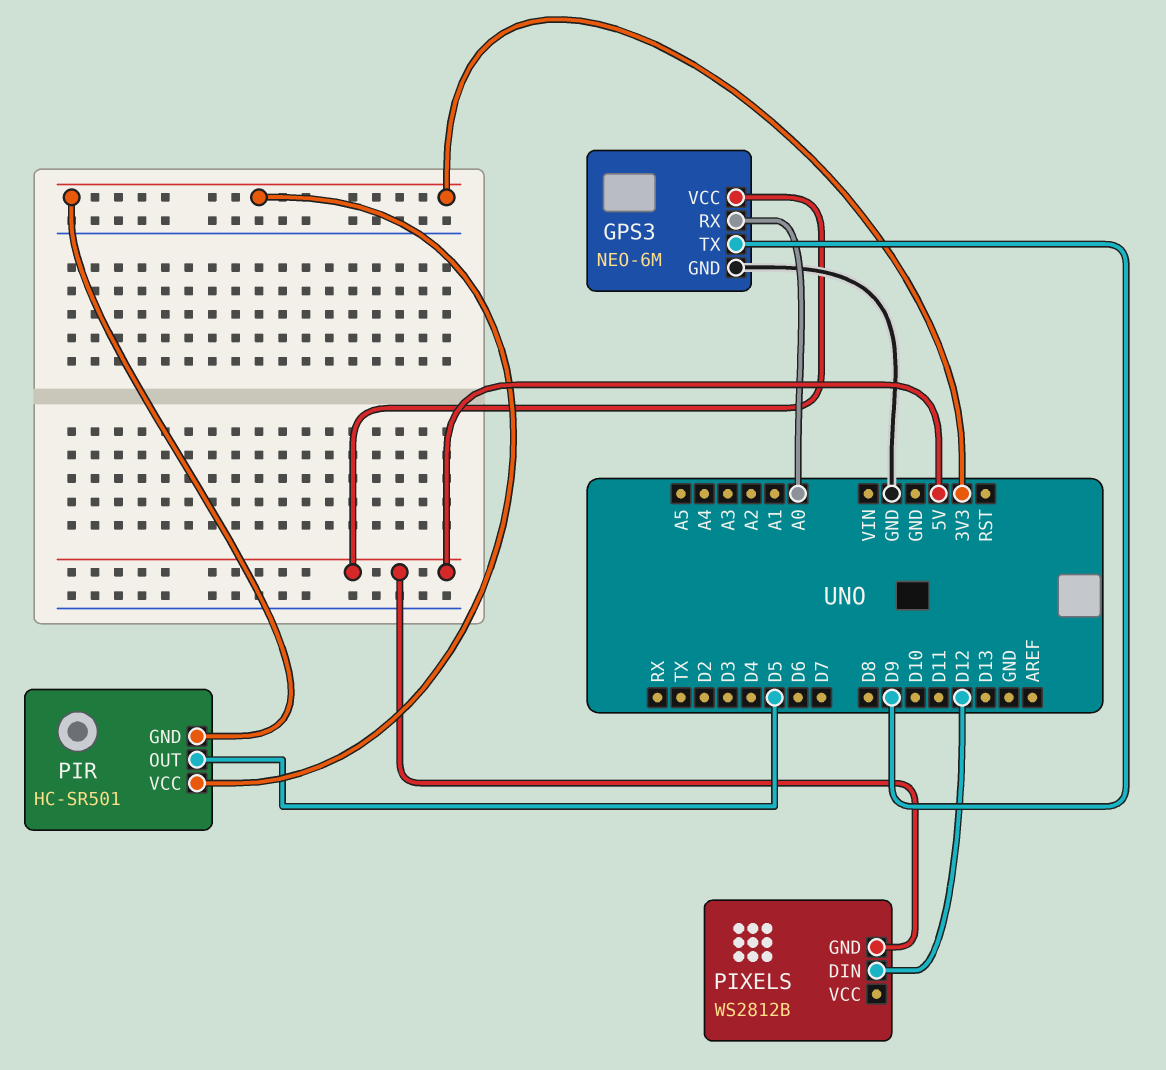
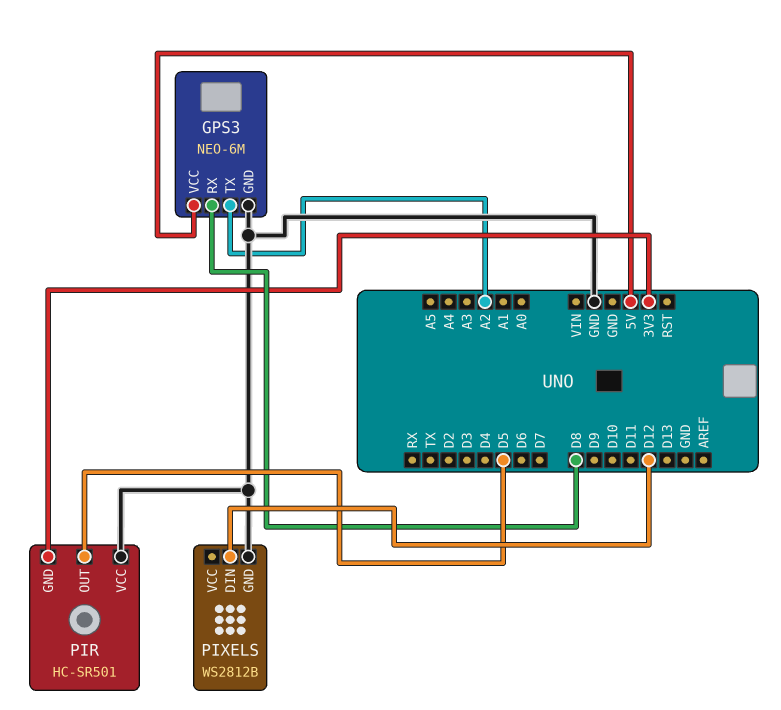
GPS3 pin RX: A0 -> D8
GPS3 pin TX: D9 -> A2
PIR pin VCC: 3V3 -> GND
PIXELS pin GND: 5V -> GND

